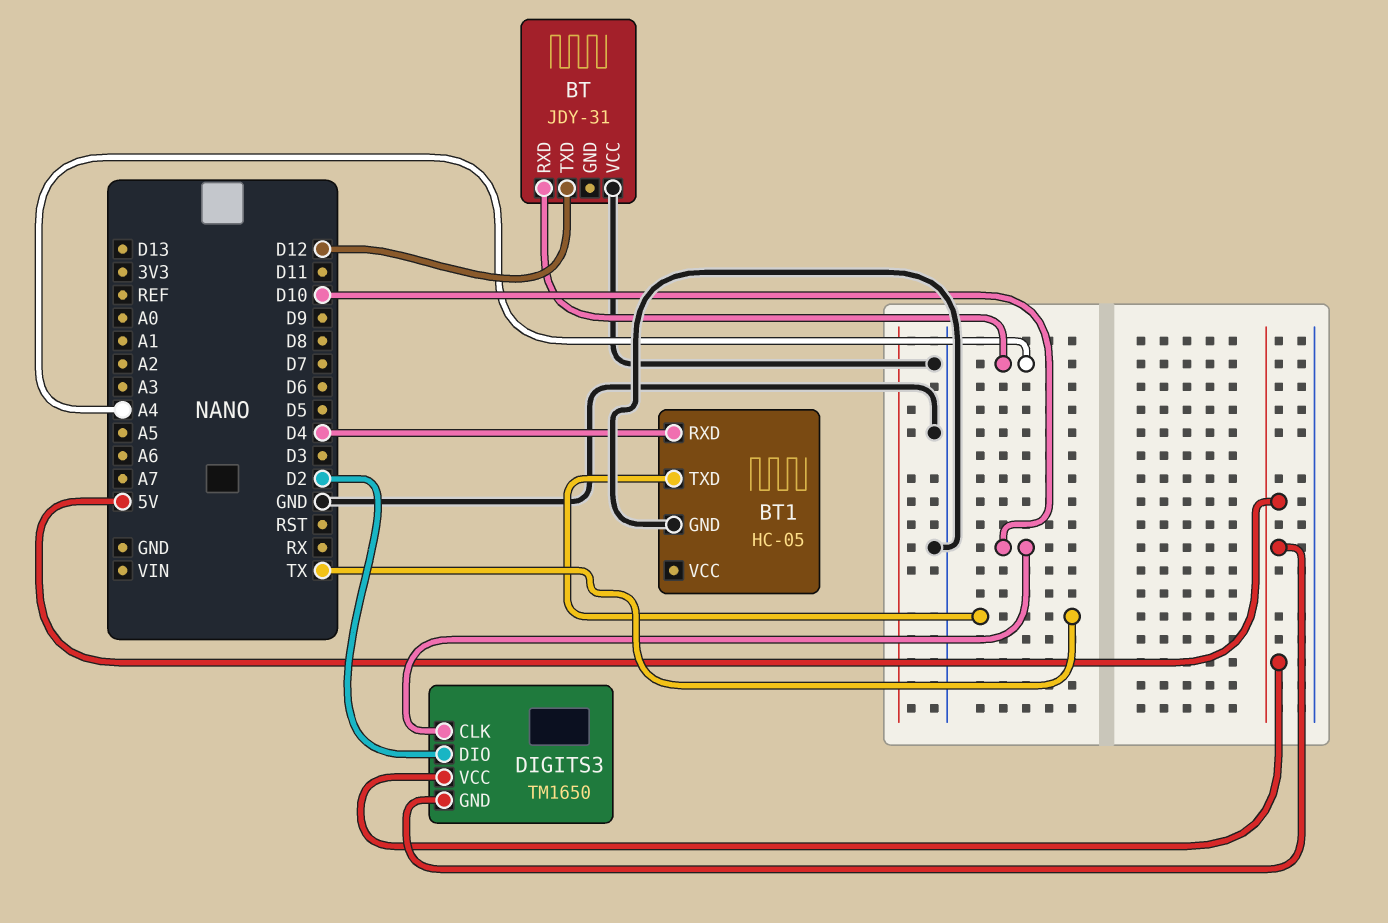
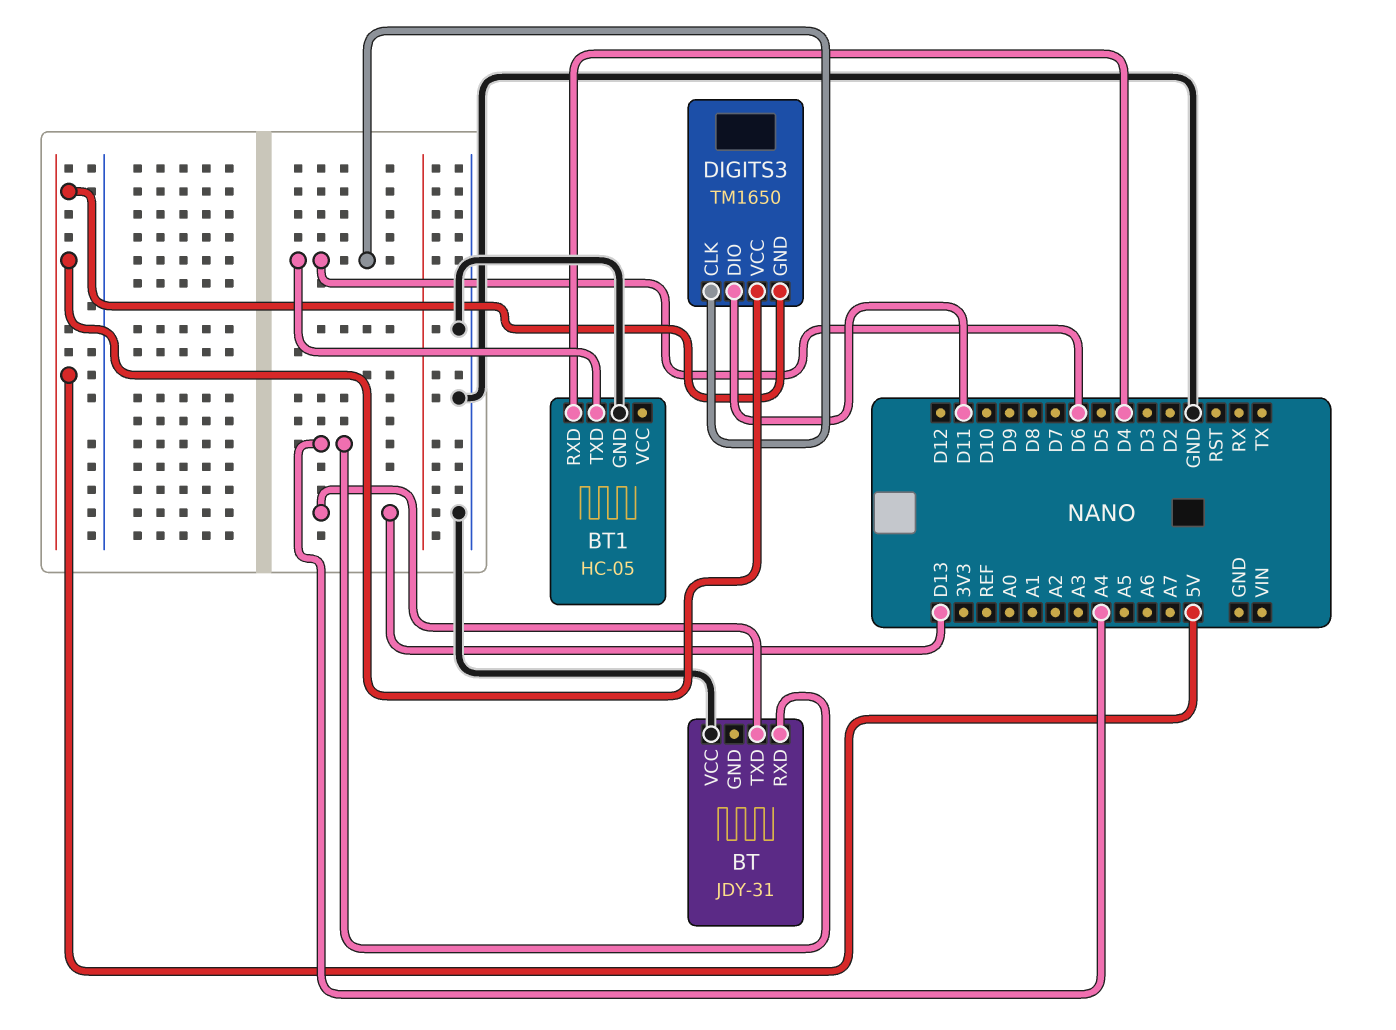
BT pin TXD: D12 -> D13
BT1 pin TXD: TX -> D6
DIGITS3 pin CLK: D10 -> D6
DIGITS3 pin DIO: D2 -> D11

